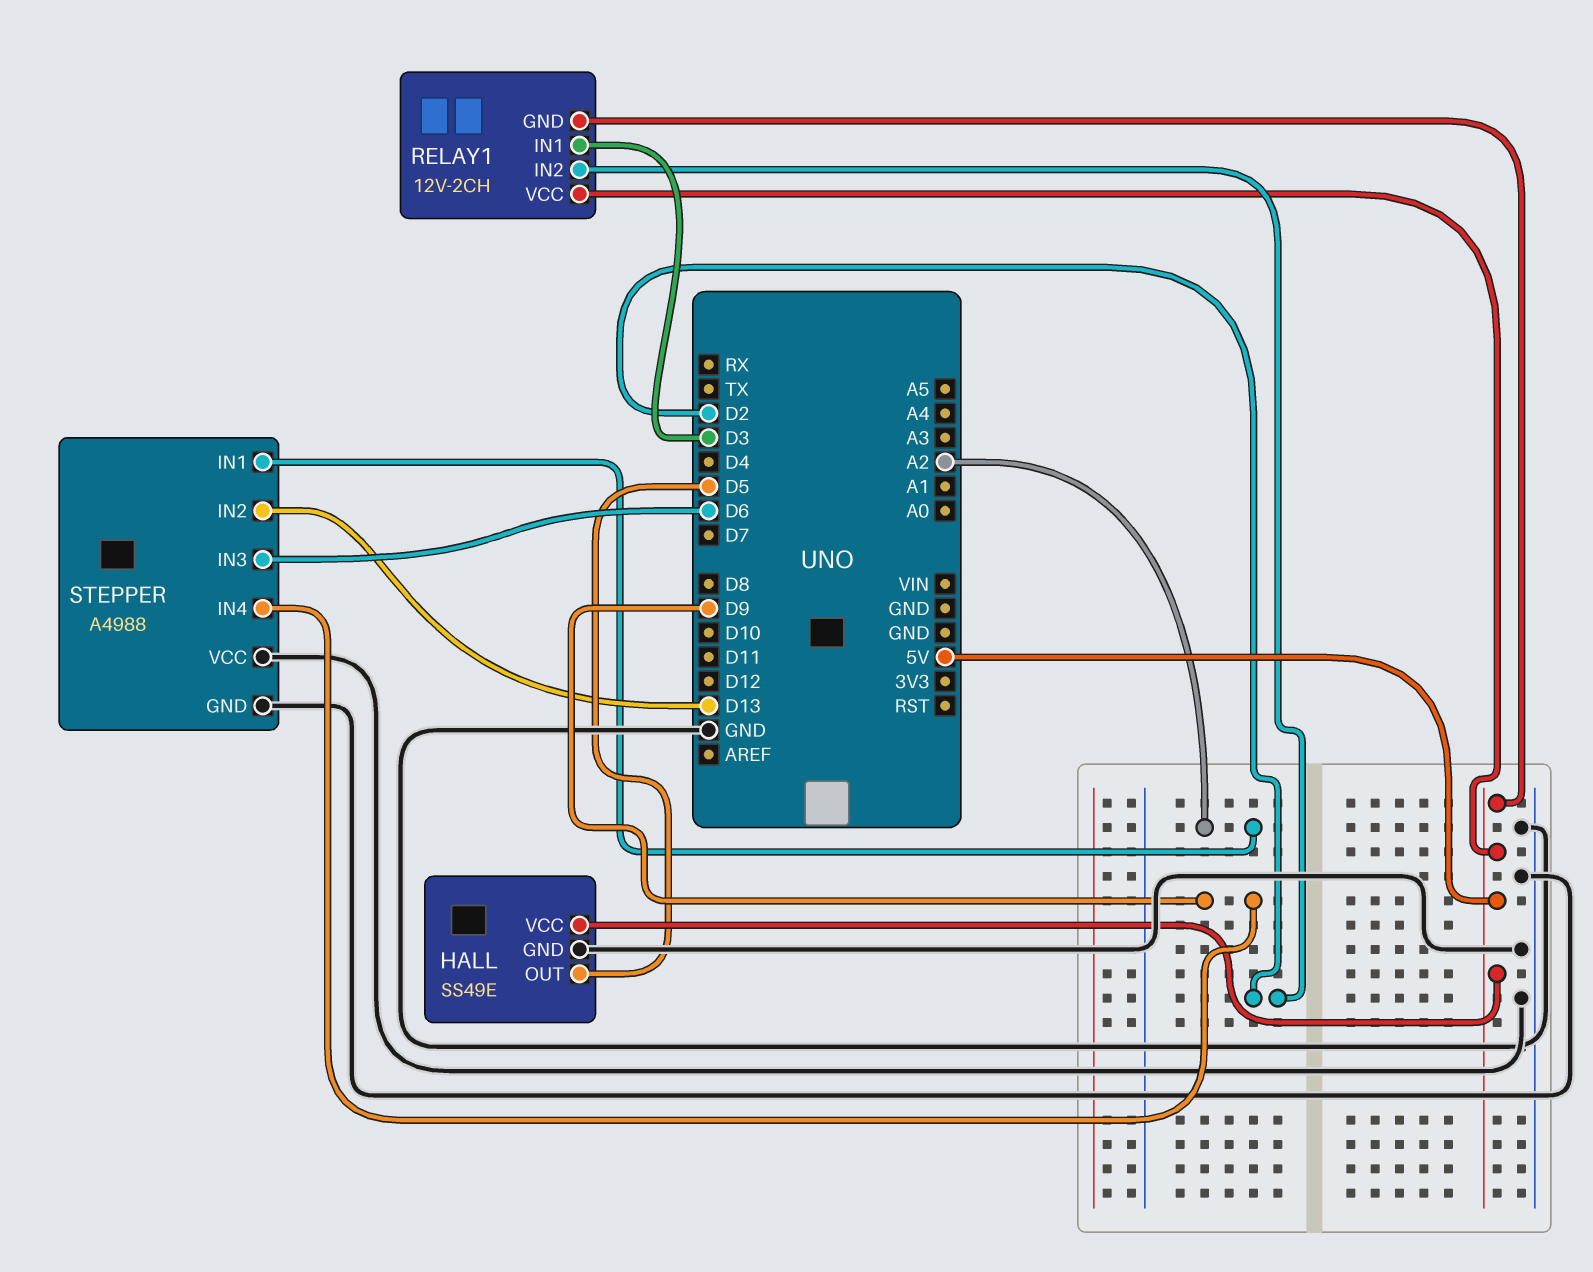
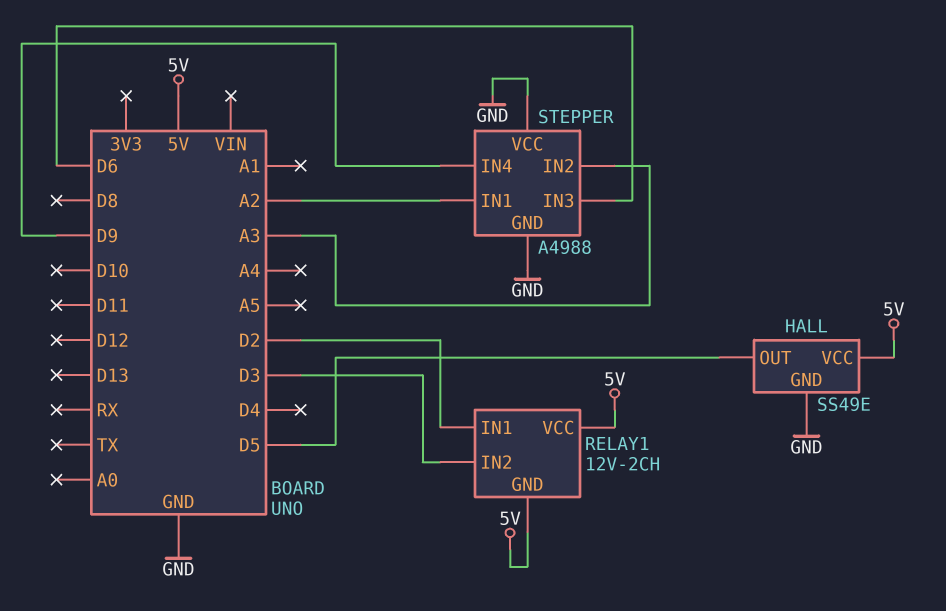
RELAY1 pin IN1: D3 -> D2
RELAY1 pin IN2: D2 -> D3
STEPPER pin IN2: D13 -> A3

